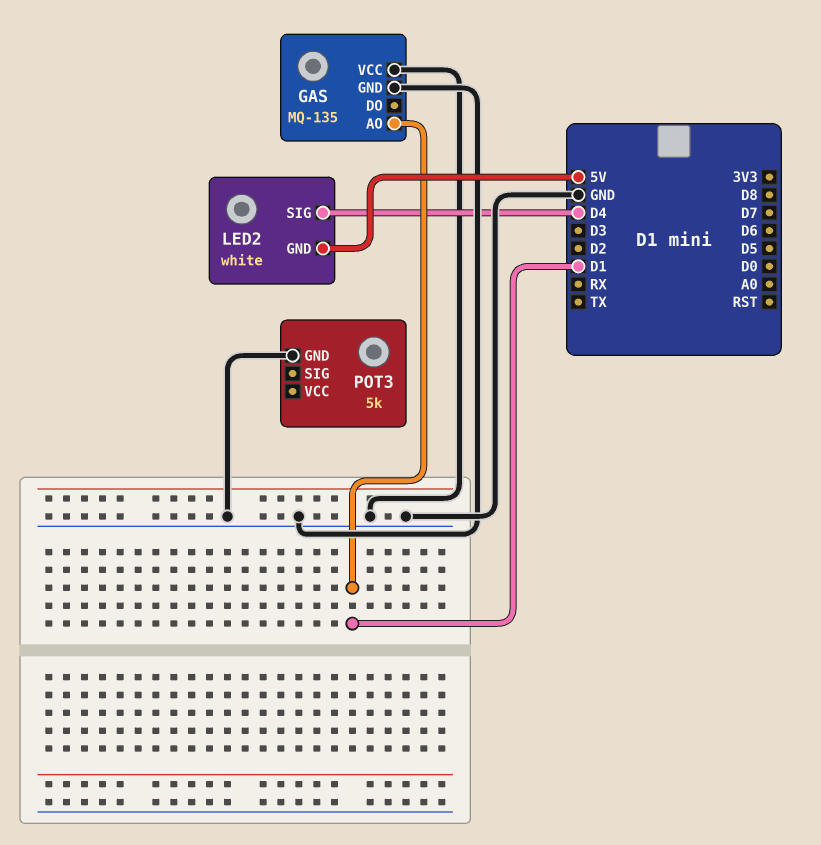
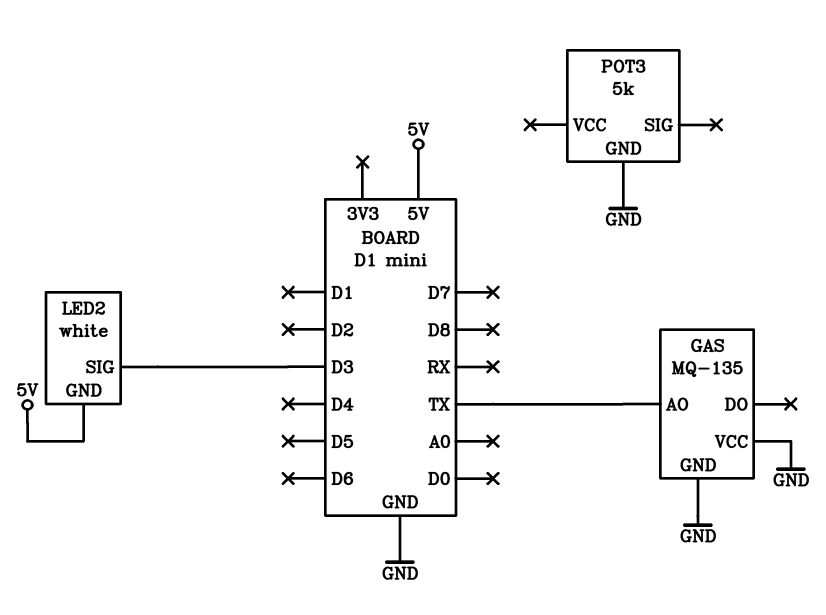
GAS pin AO: D1 -> TX
LED2 pin SIG: D4 -> D3

